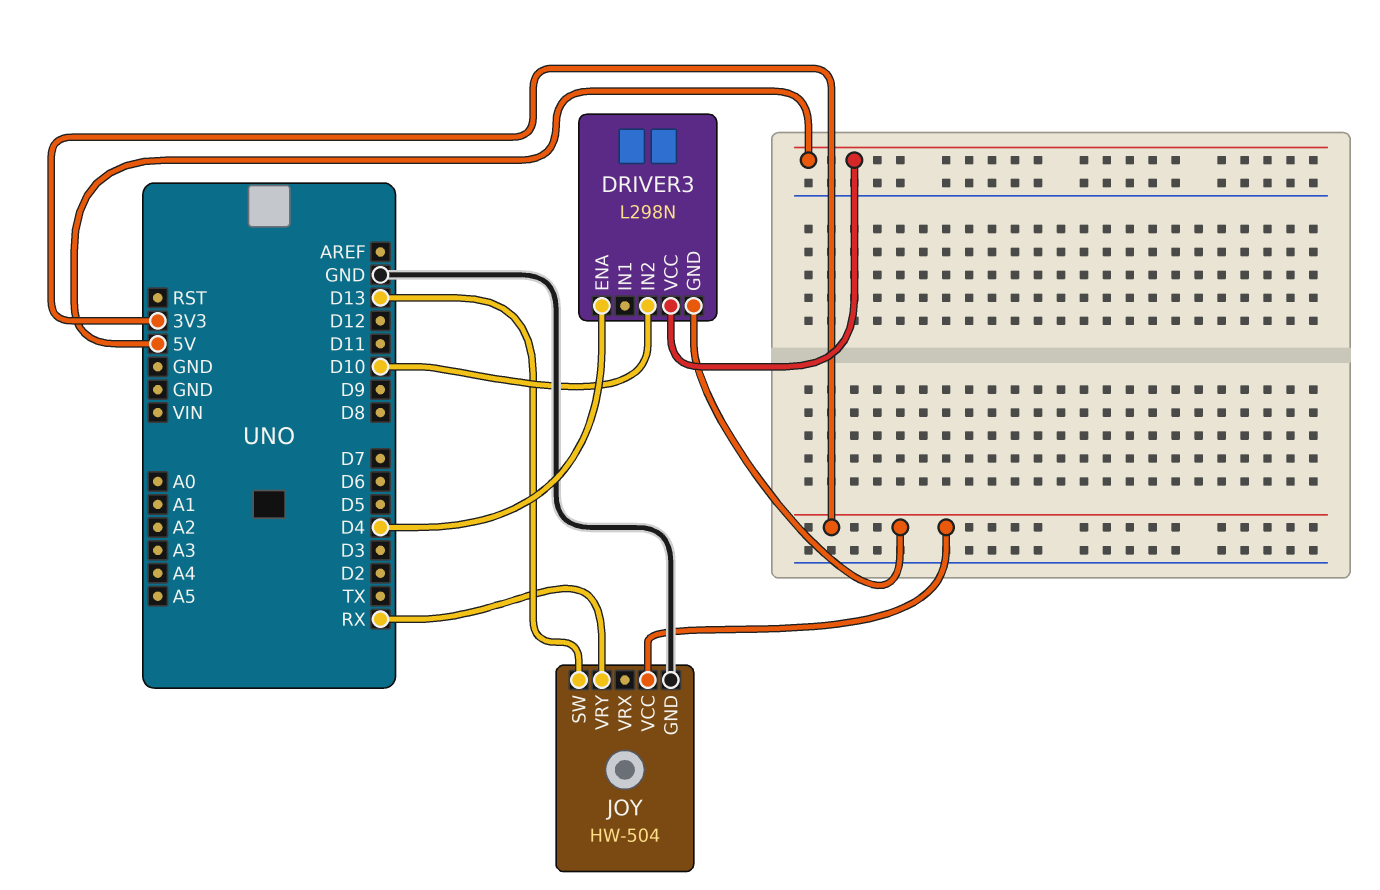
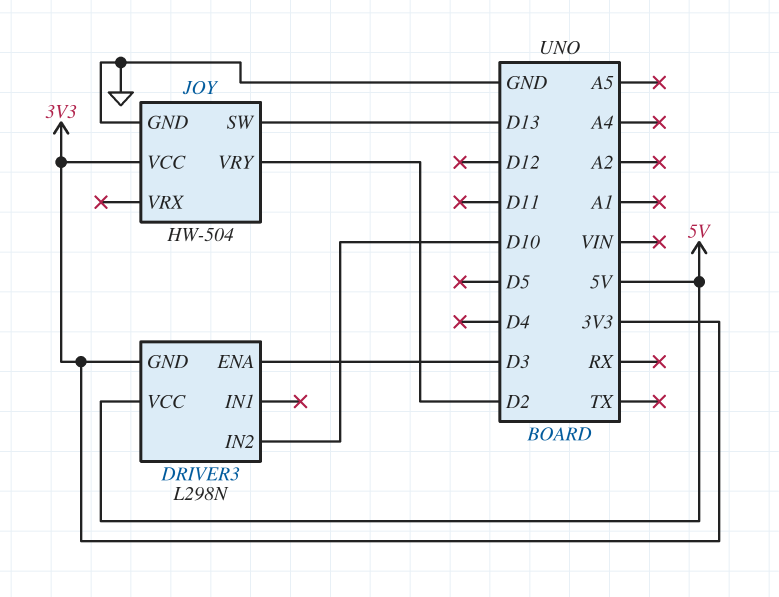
DRIVER3 pin ENA: D4 -> D3
JOY pin VRY: RX -> D2

